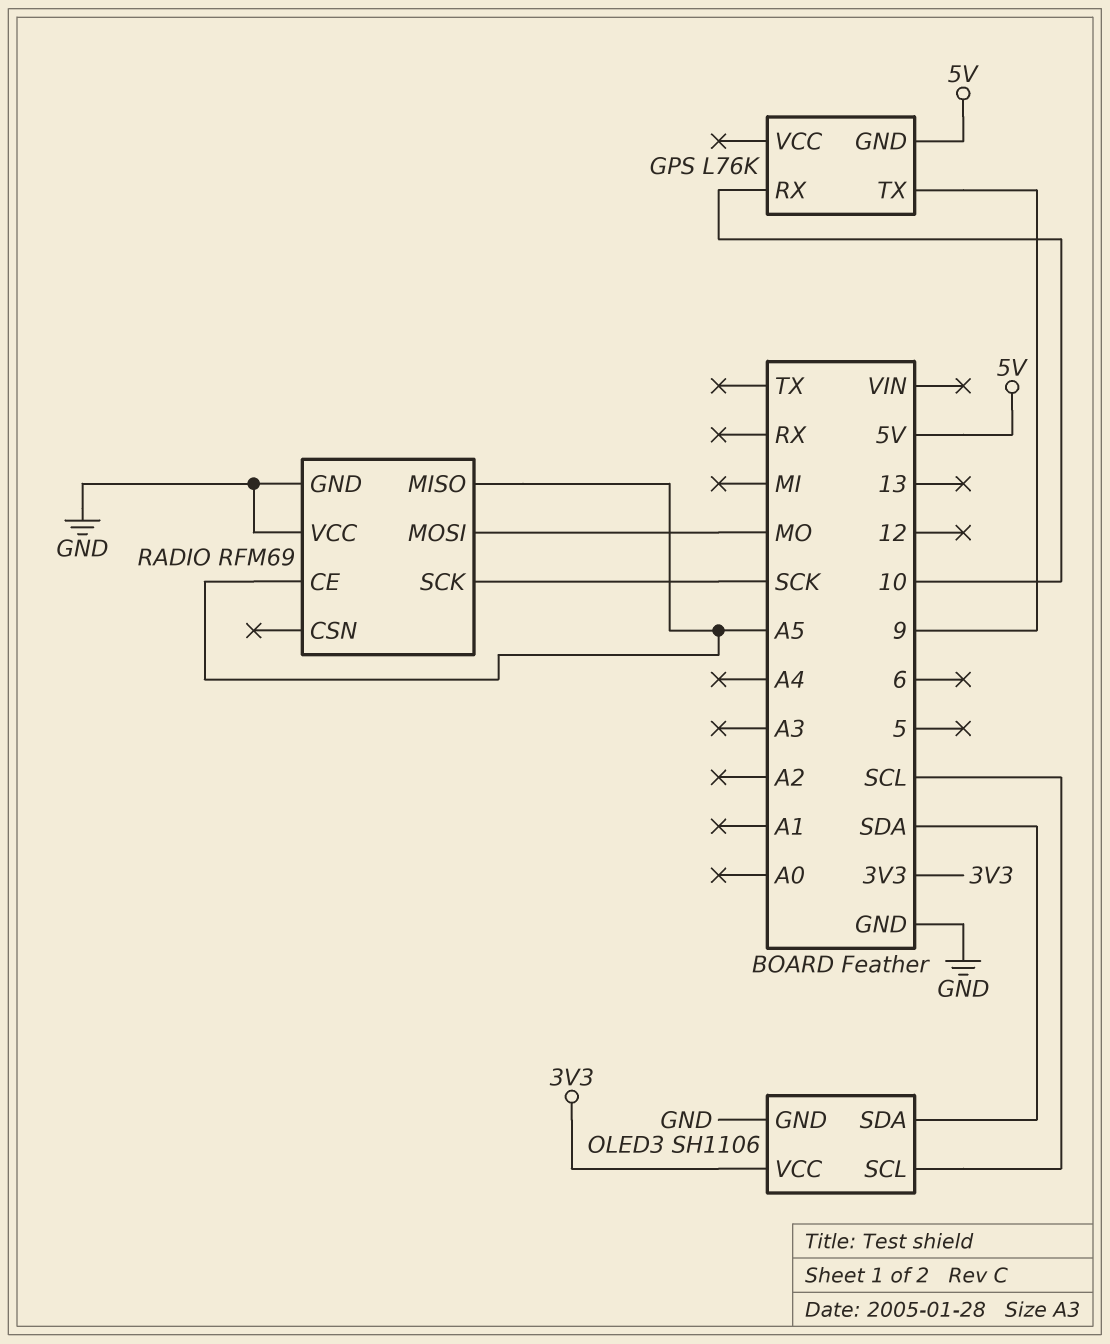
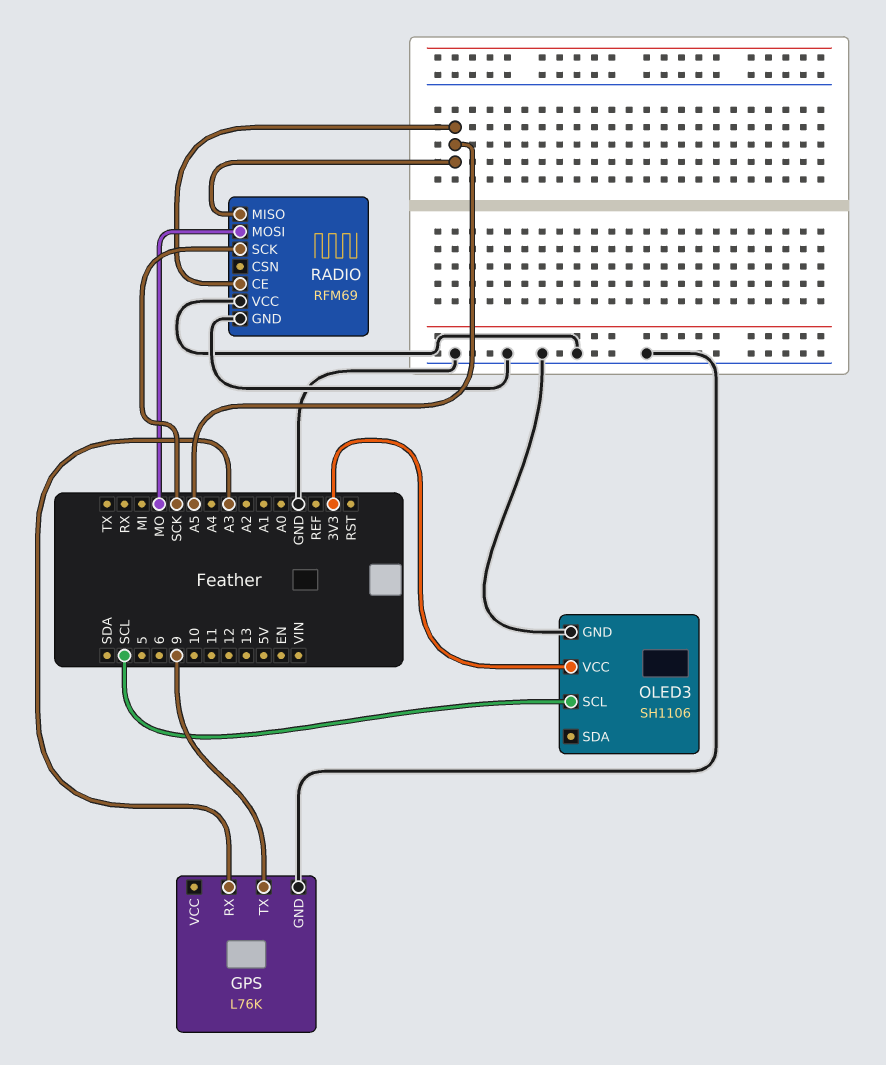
GPS pin GND: 5V -> GND
GPS pin RX: 10 -> A3
OLED3 pin SDA: SDA -> none

